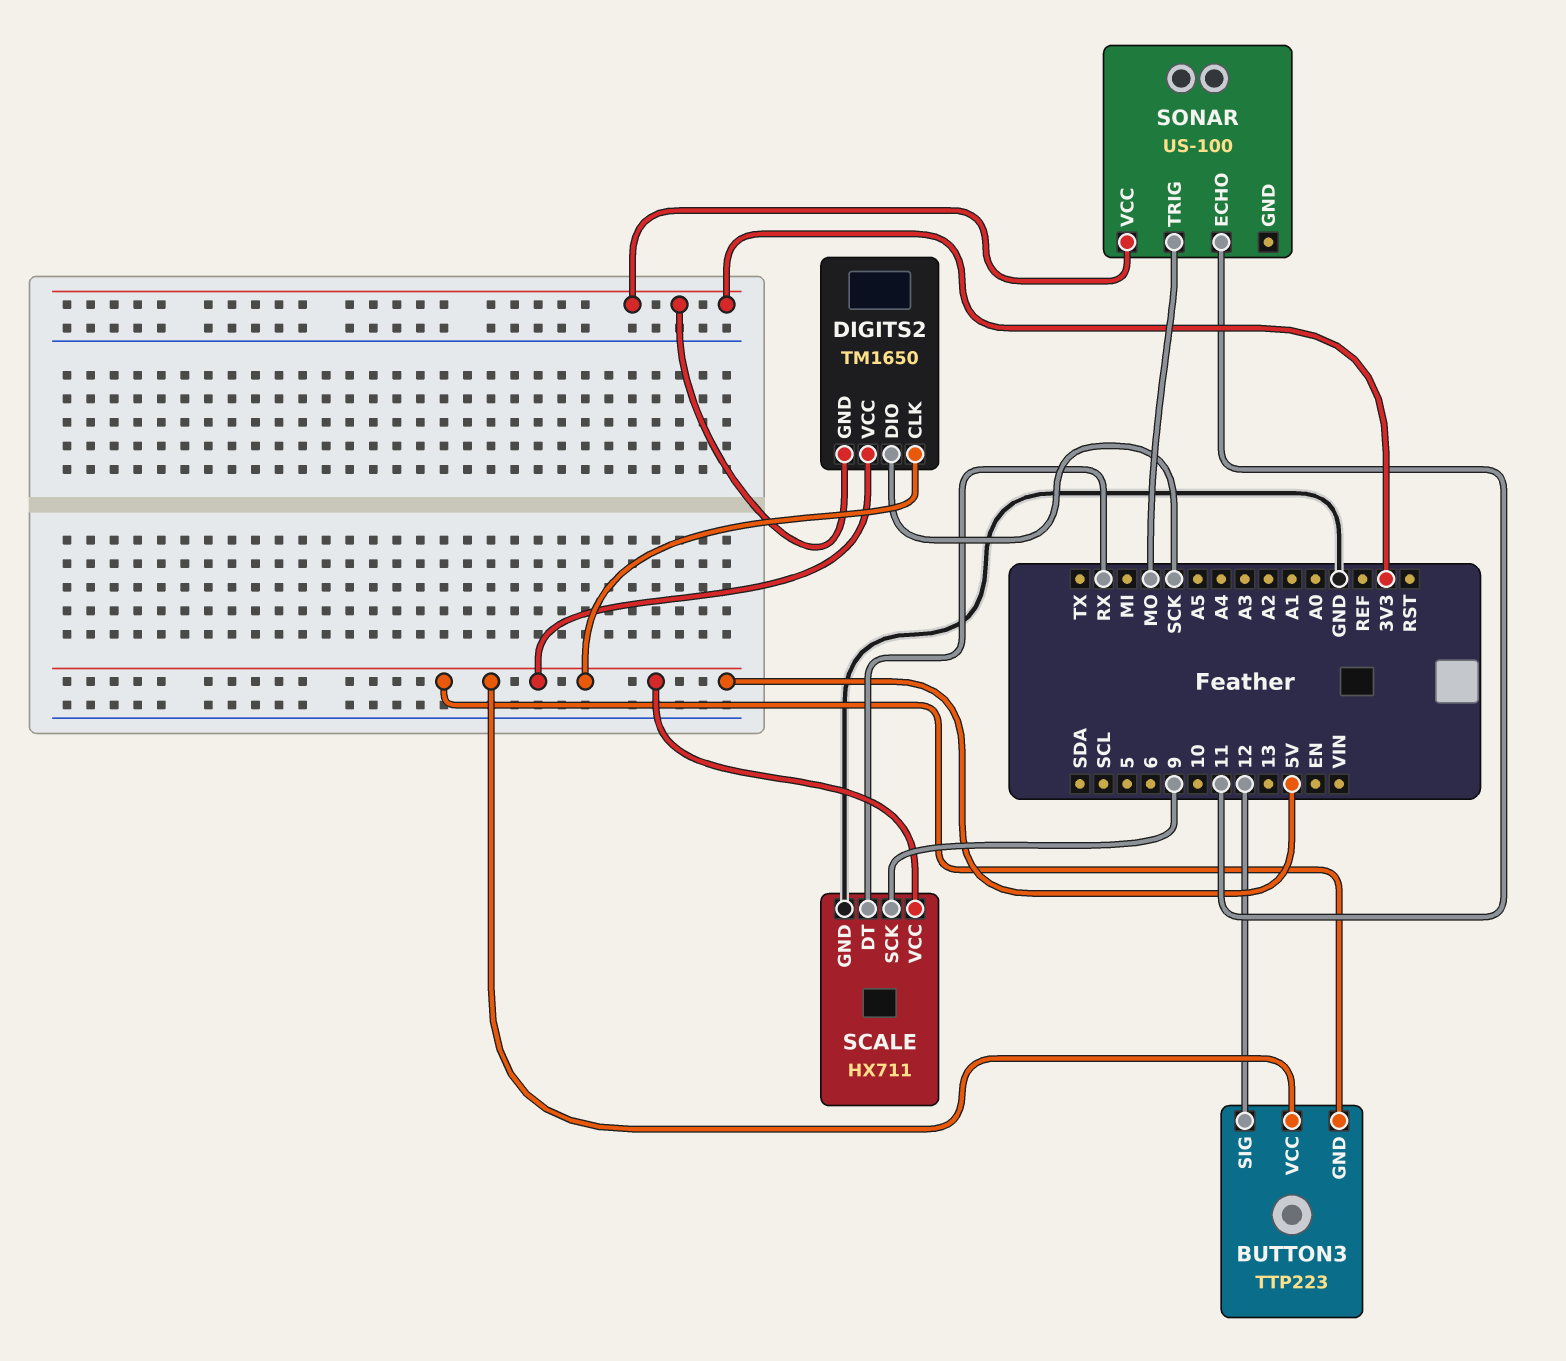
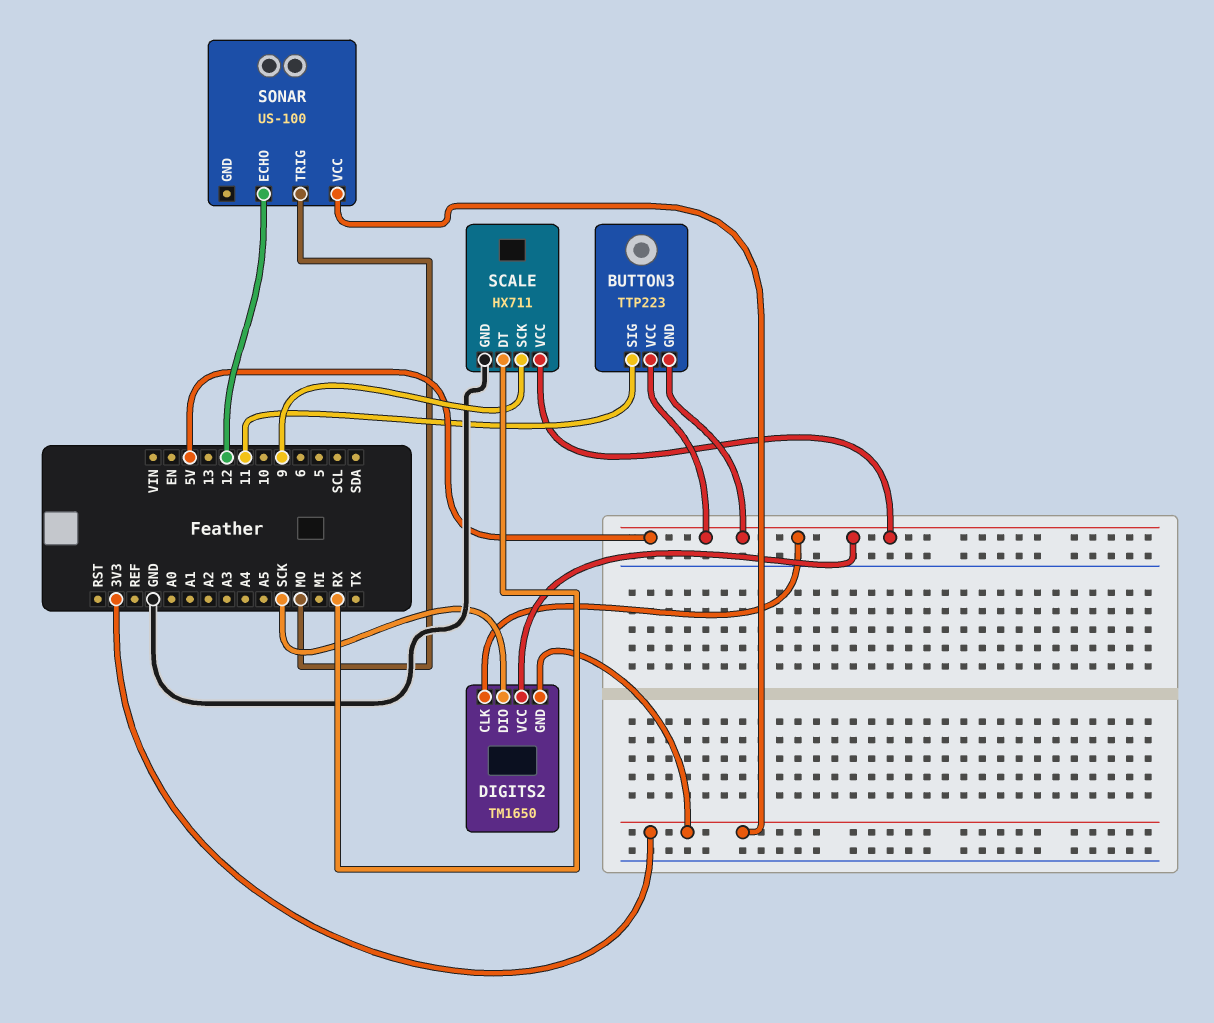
BUTTON3 pin SIG: 12 -> 11
SONAR pin ECHO: 11 -> 12

